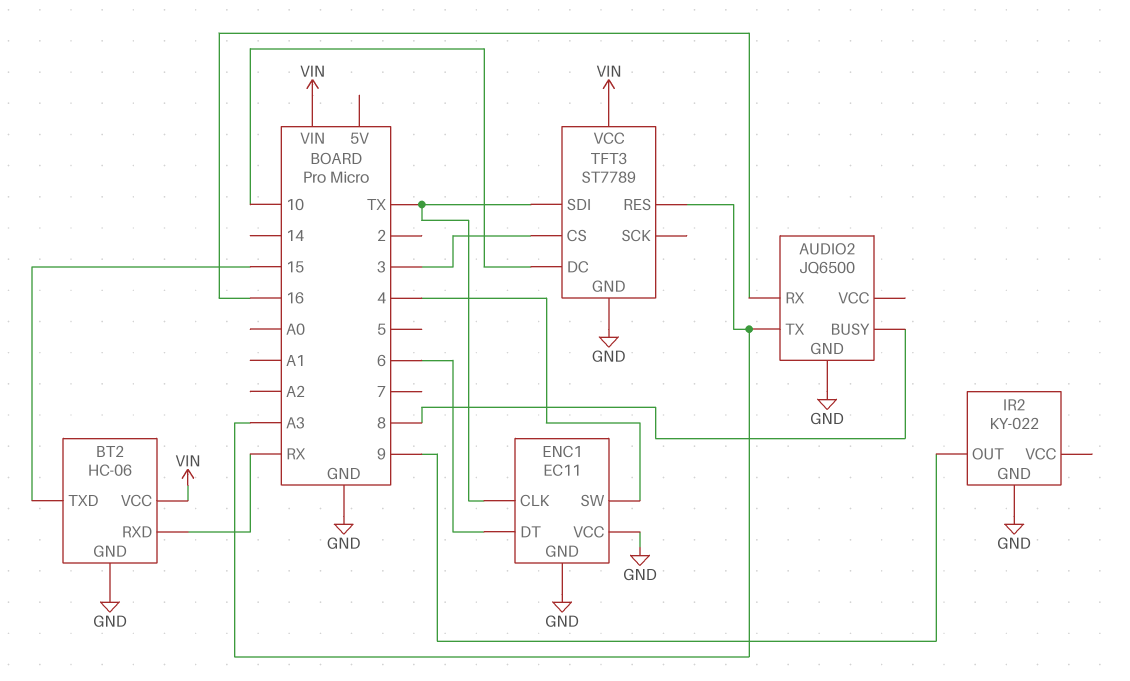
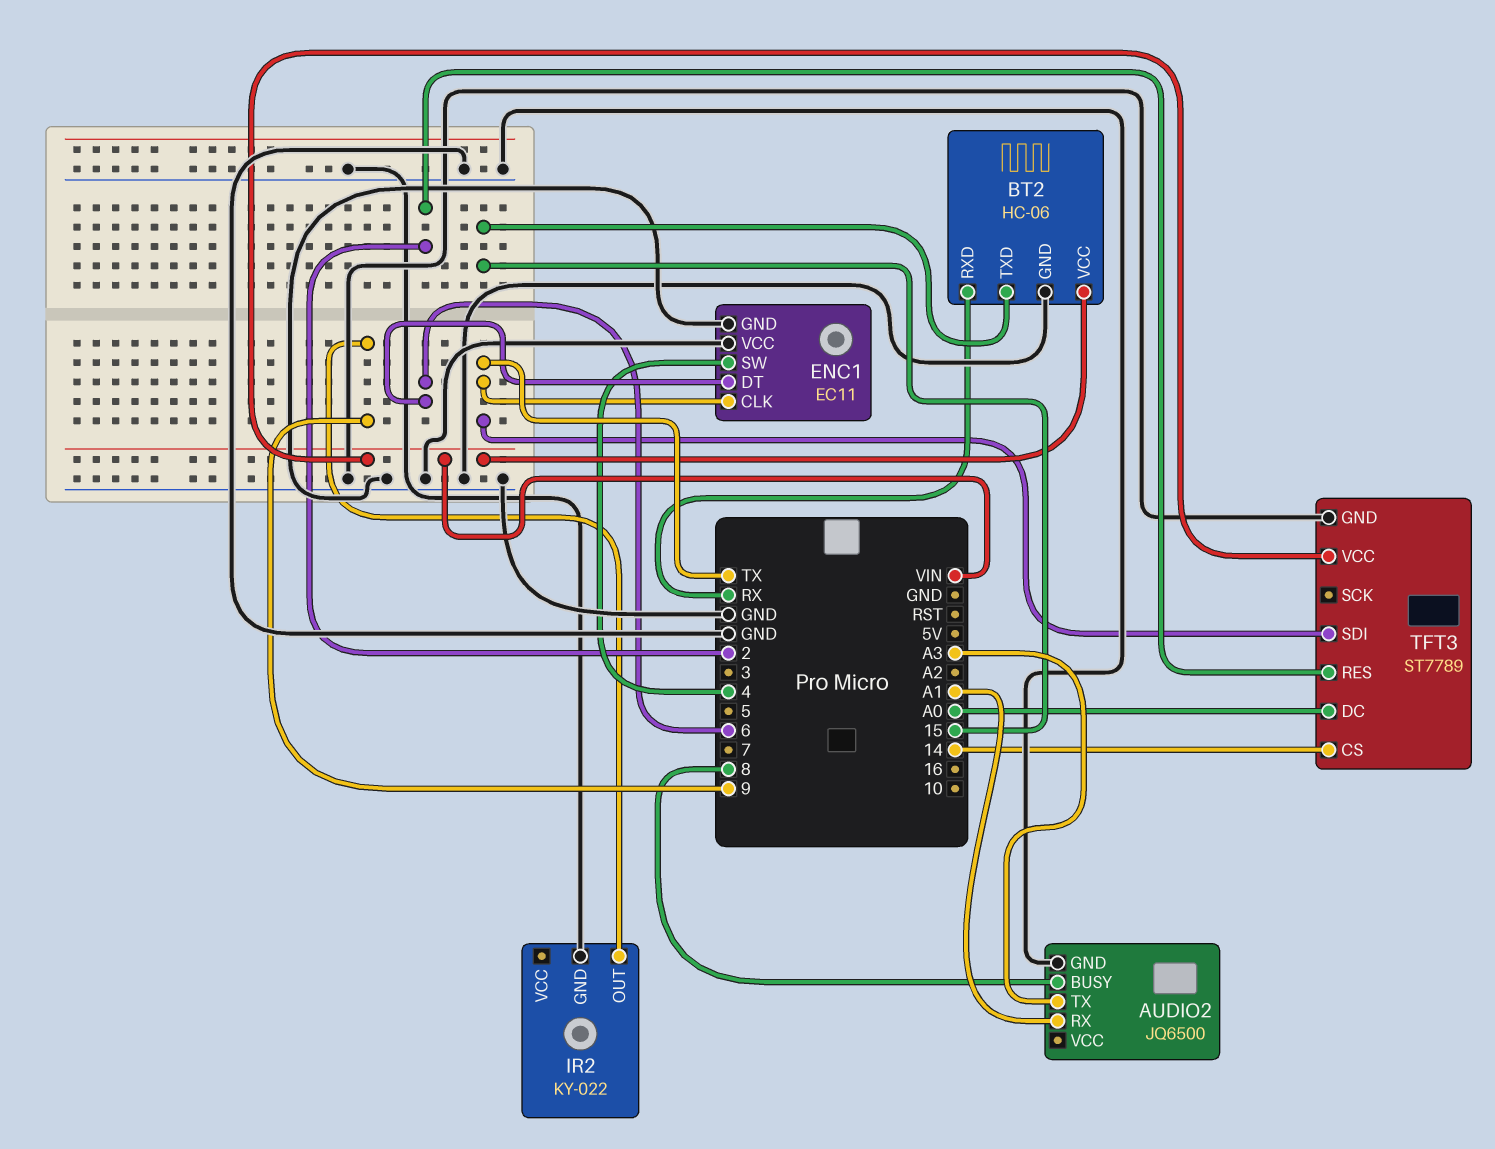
AUDIO2 pin RX: 16 -> A1
TFT3 pin CS: 3 -> 14
TFT3 pin DC: 10 -> A0
TFT3 pin RES: A3 -> 2

